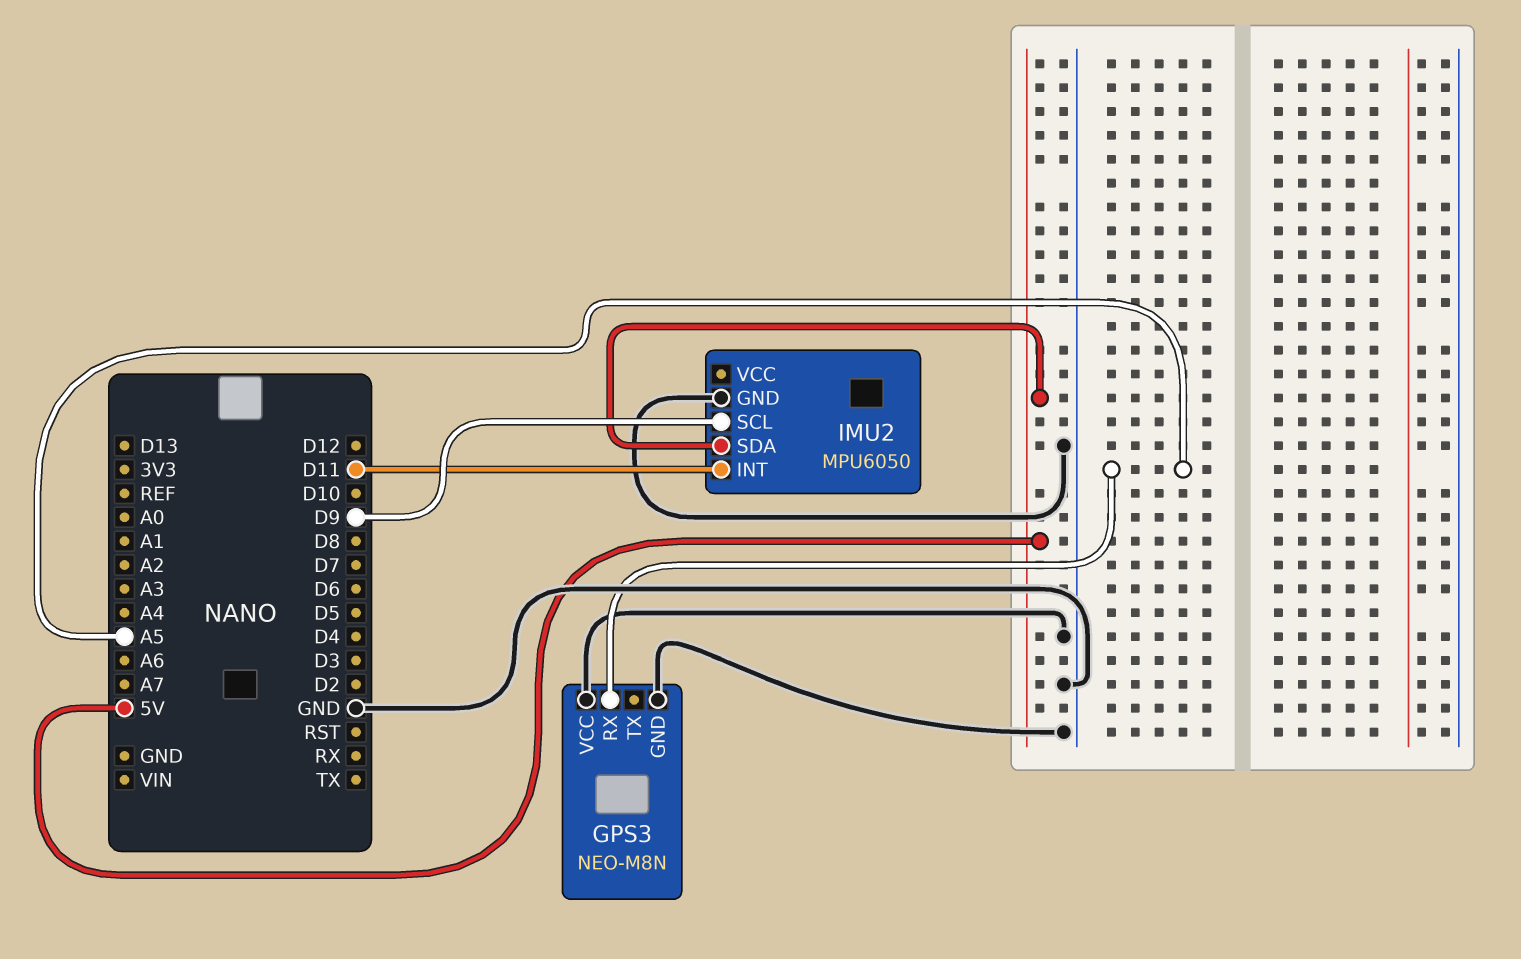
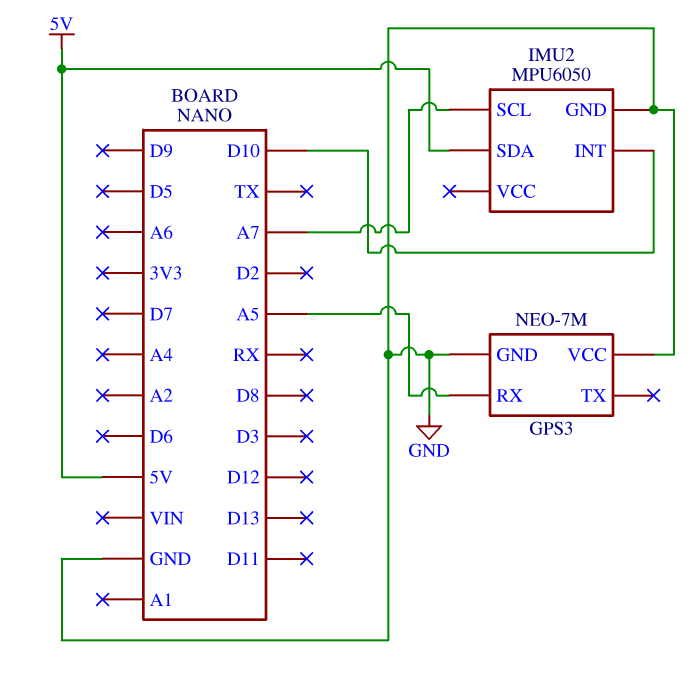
GPS3: NEO-M8N -> NEO-7M
IMU2 pin INT: D11 -> D10
IMU2 pin SCL: D9 -> A7

